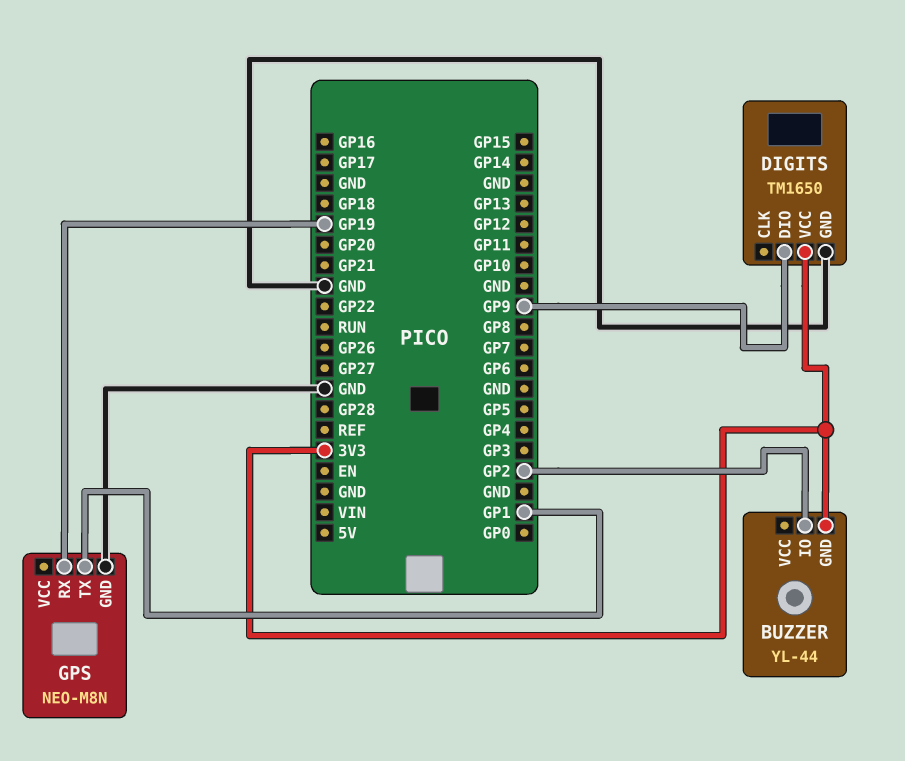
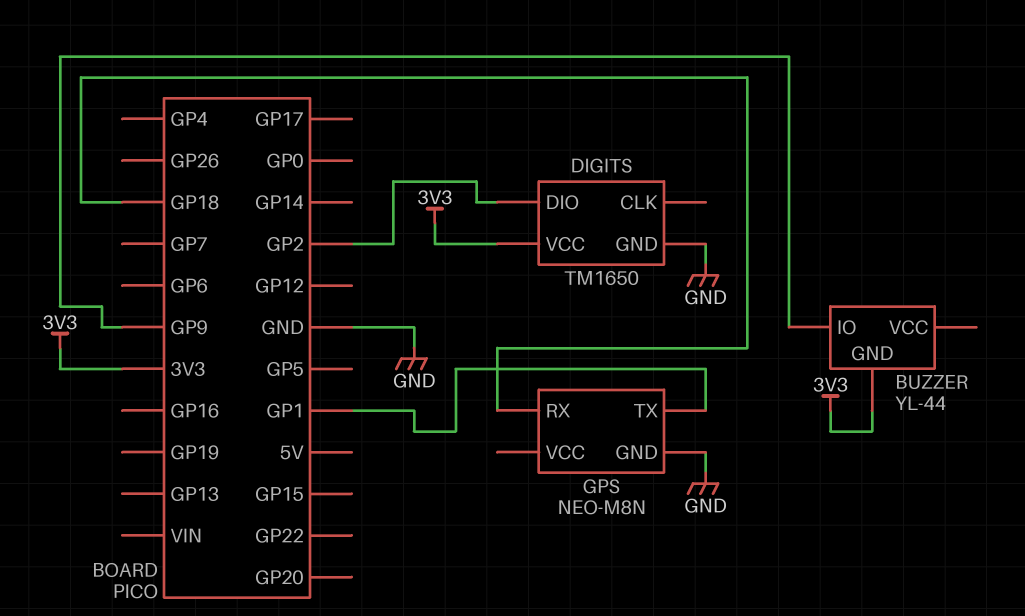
BUZZER pin IO: GP2 -> GP9
DIGITS pin DIO: GP9 -> GP2
GPS pin RX: GP19 -> GP18

